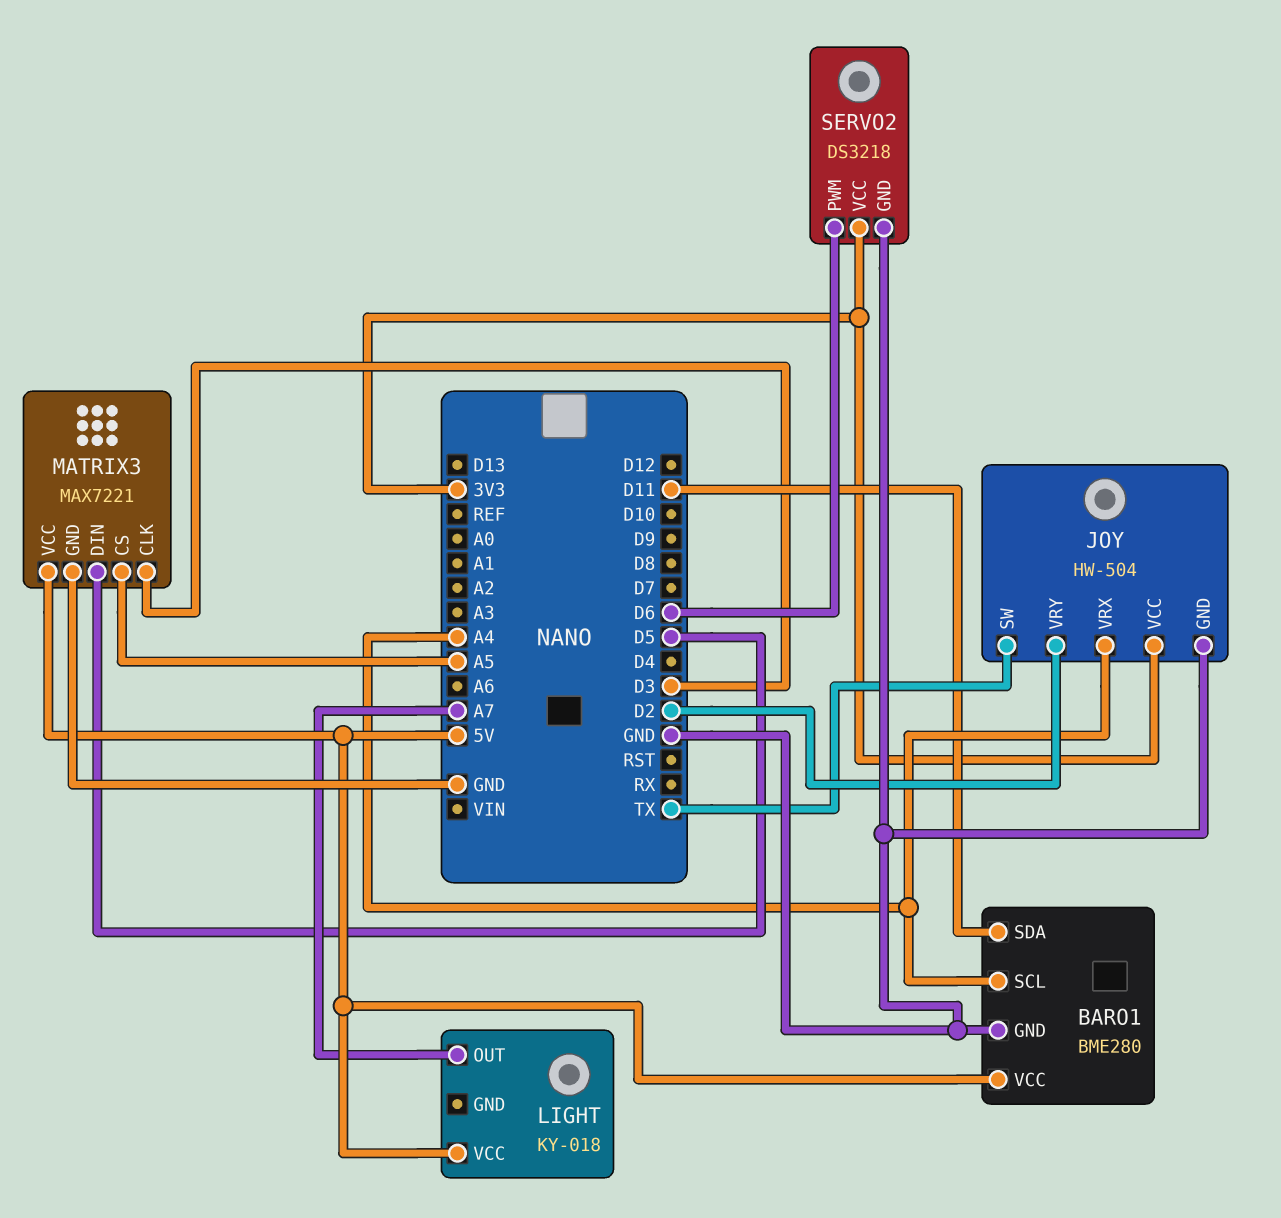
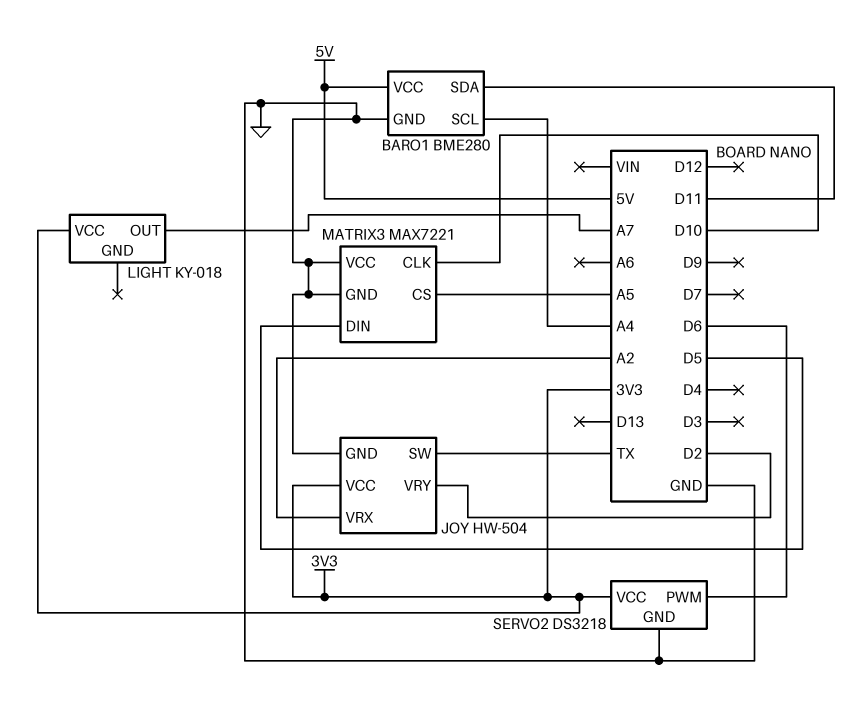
JOY pin VRX: A4 -> A2
LIGHT pin VCC: 5V -> 3V3
MATRIX3 pin CLK: D3 -> D10
MATRIX3 pin VCC: 5V -> GND

